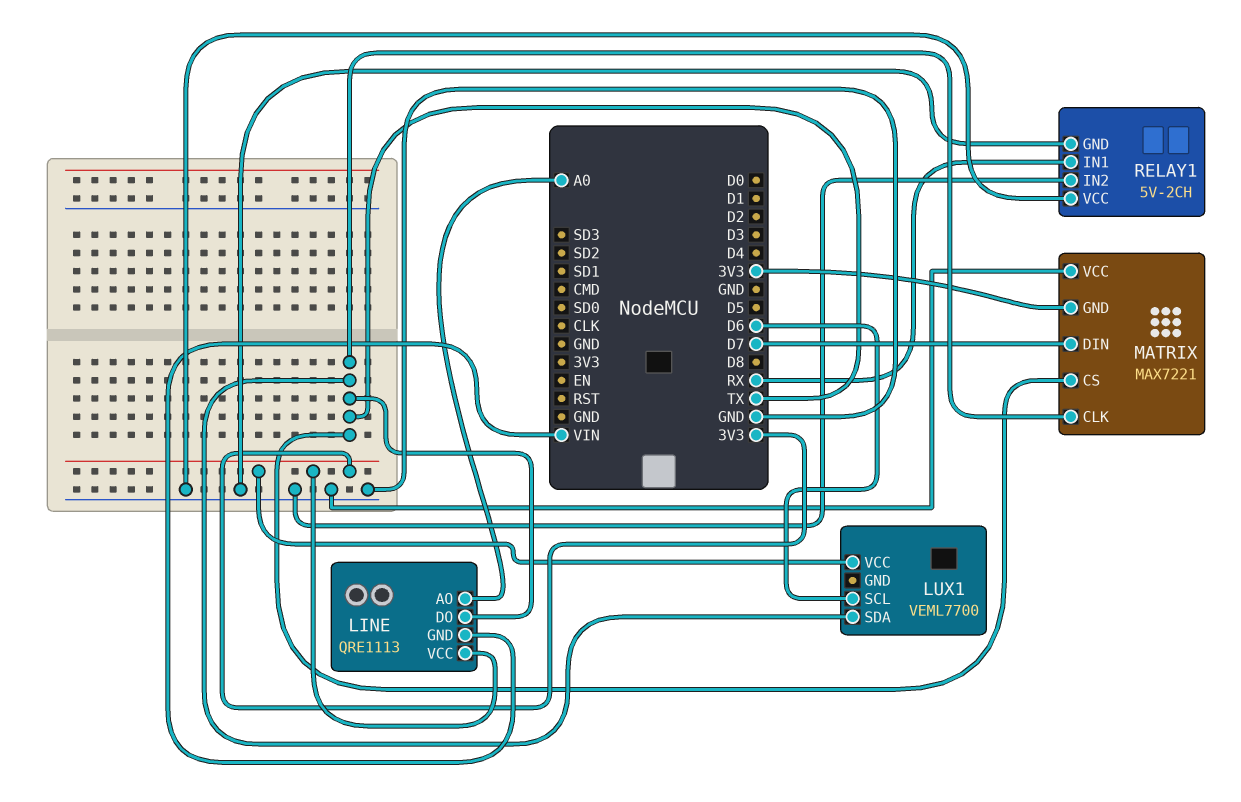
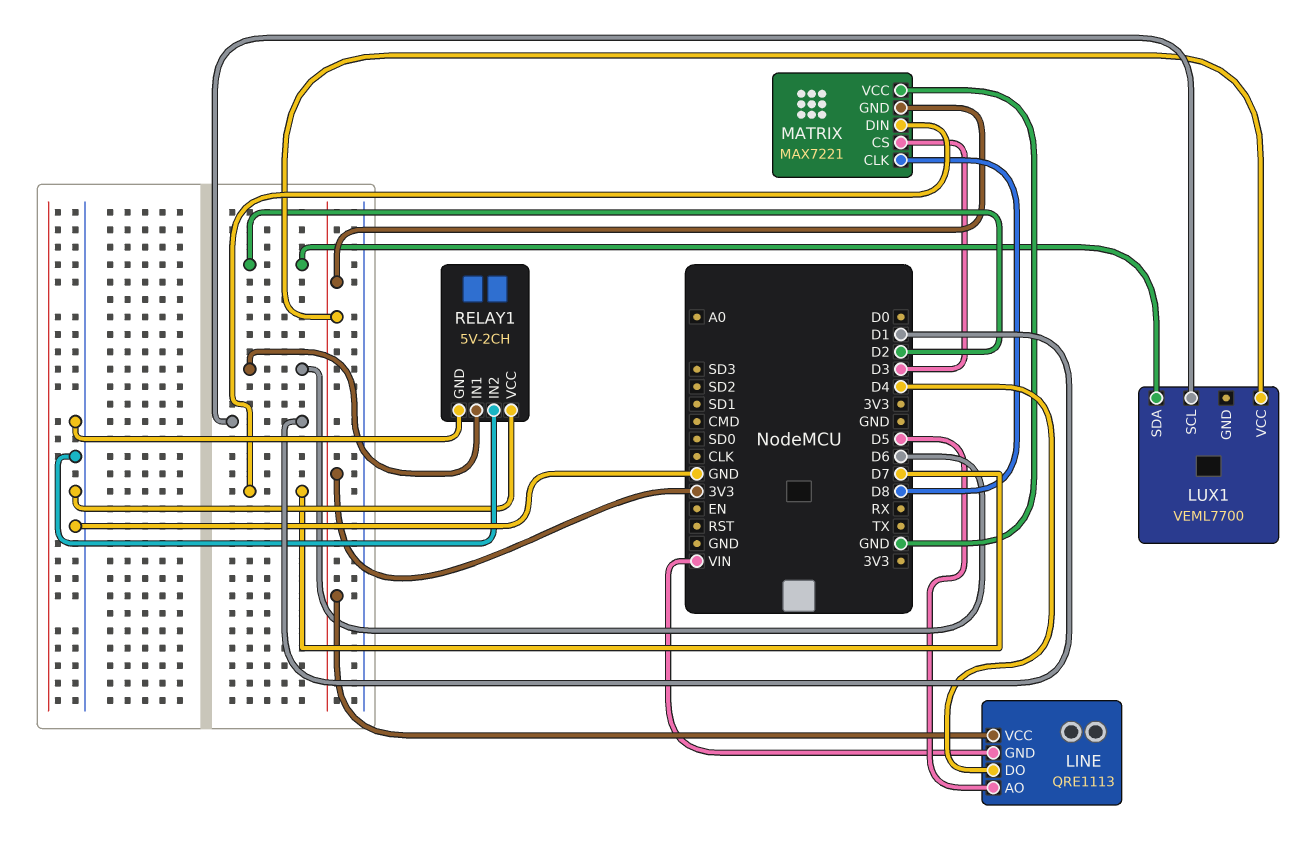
LINE pin AO: A0 -> D5
LINE pin DO: TX -> D4
LUX1 pin SCL: D6 -> D1
LUX1 pin SDA: TX -> D2
MATRIX pin CLK: TX -> D8
MATRIX pin CS: TX -> D3
RELAY1 pin IN1: RX -> D6

